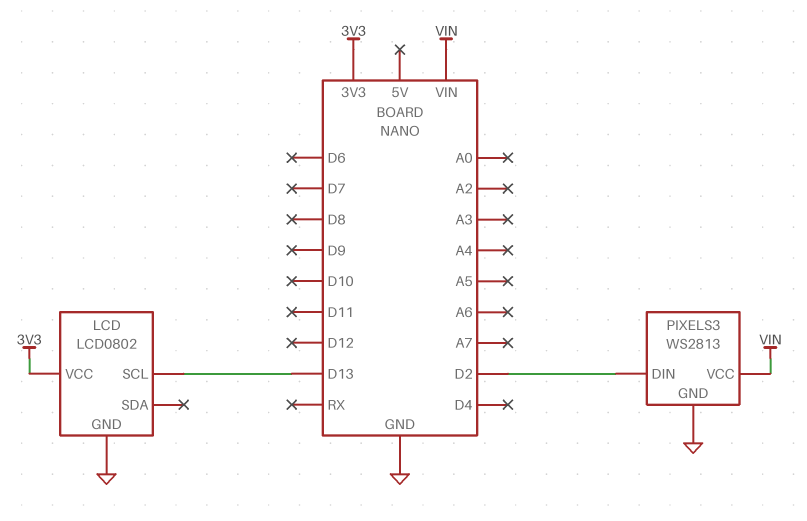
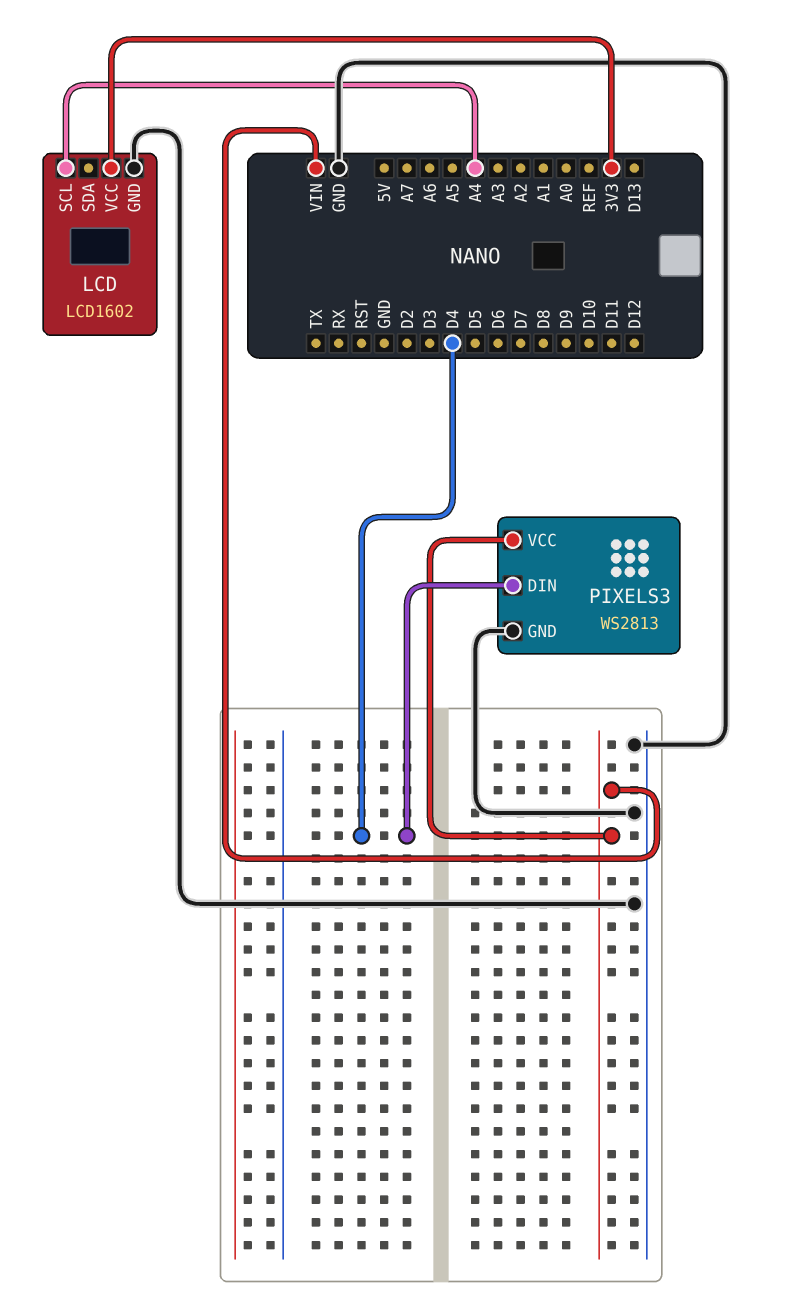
LCD: LCD0802 -> LCD1602
LCD pin SCL: D13 -> A4
PIXELS3 pin DIN: D2 -> D4

